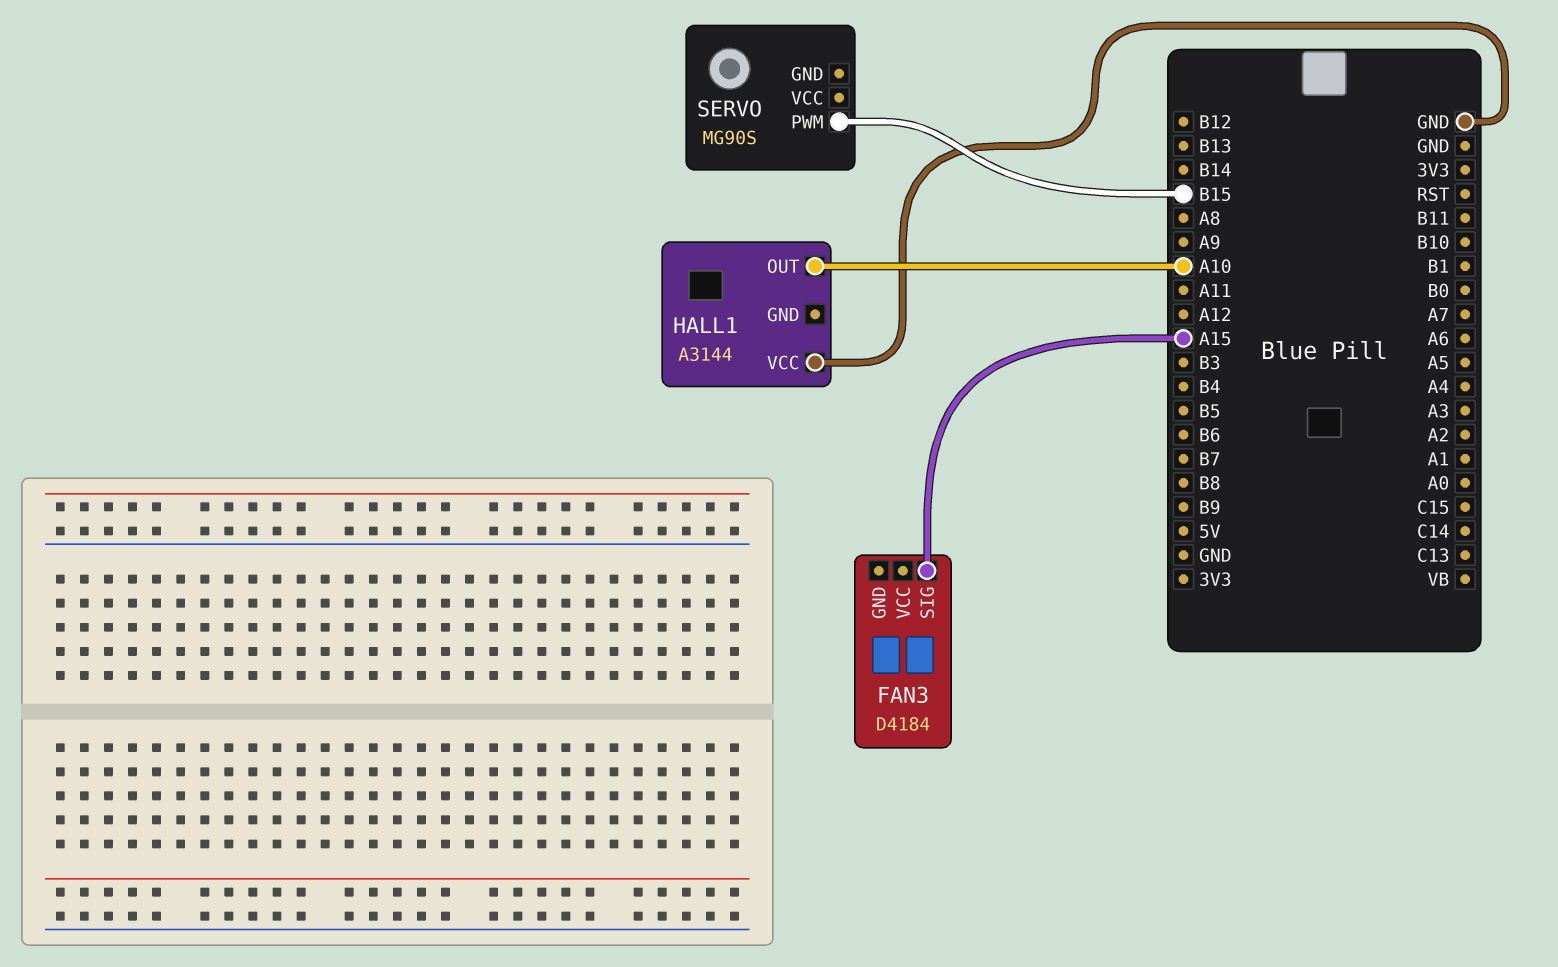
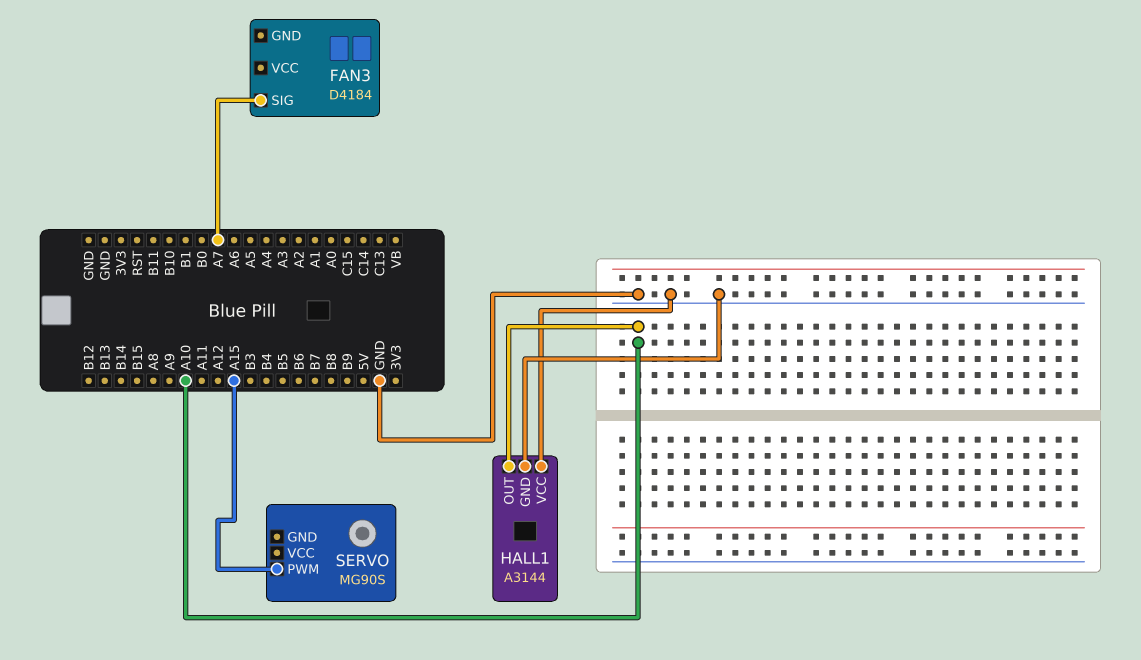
FAN3 pin SIG: A15 -> A7
HALL1 pin GND: none -> GND
SERVO pin PWM: B15 -> A15

